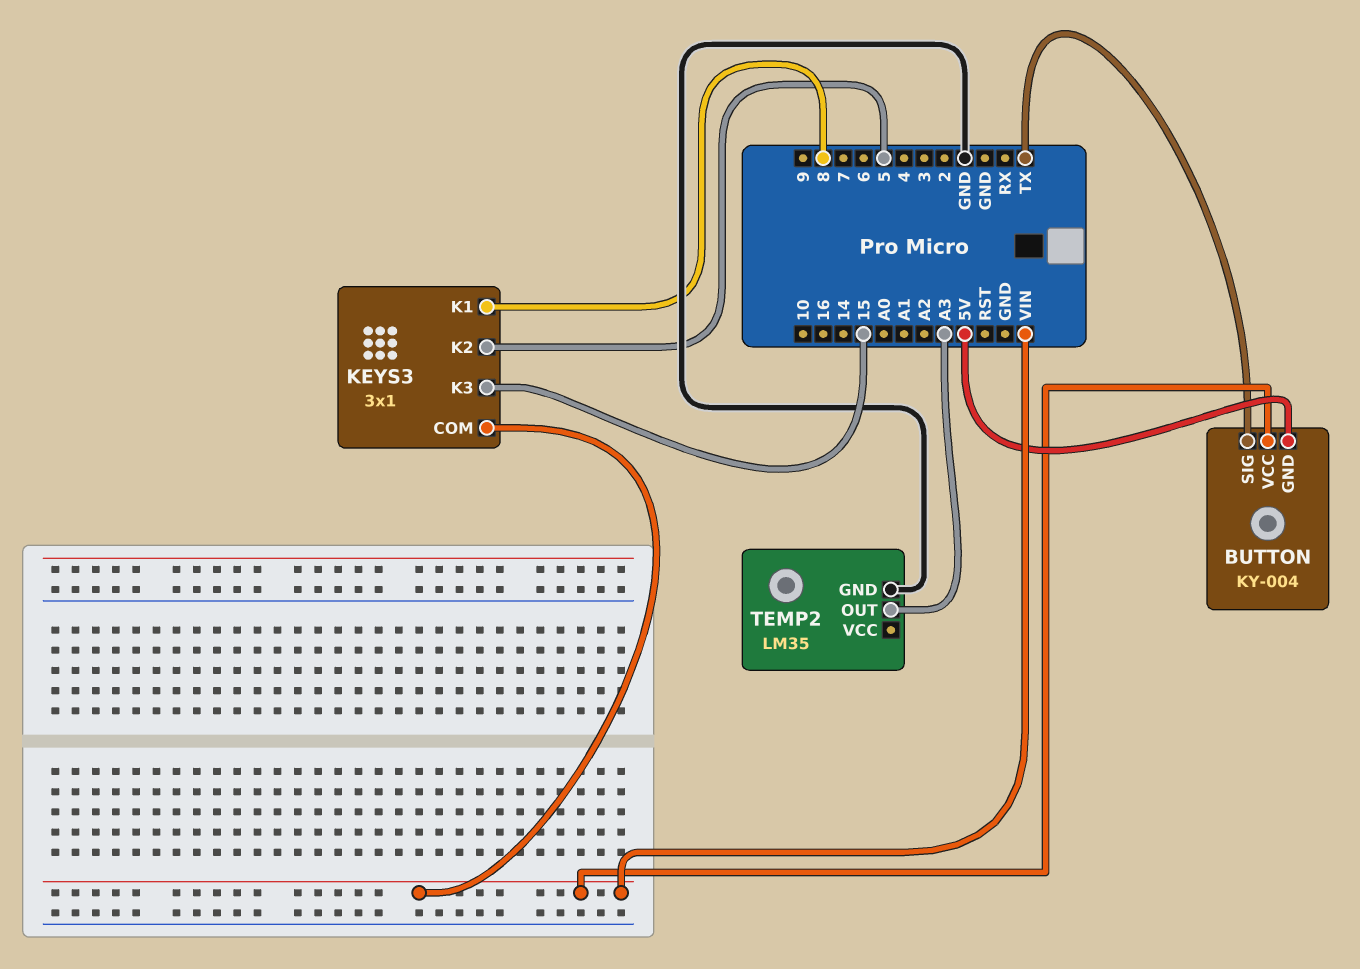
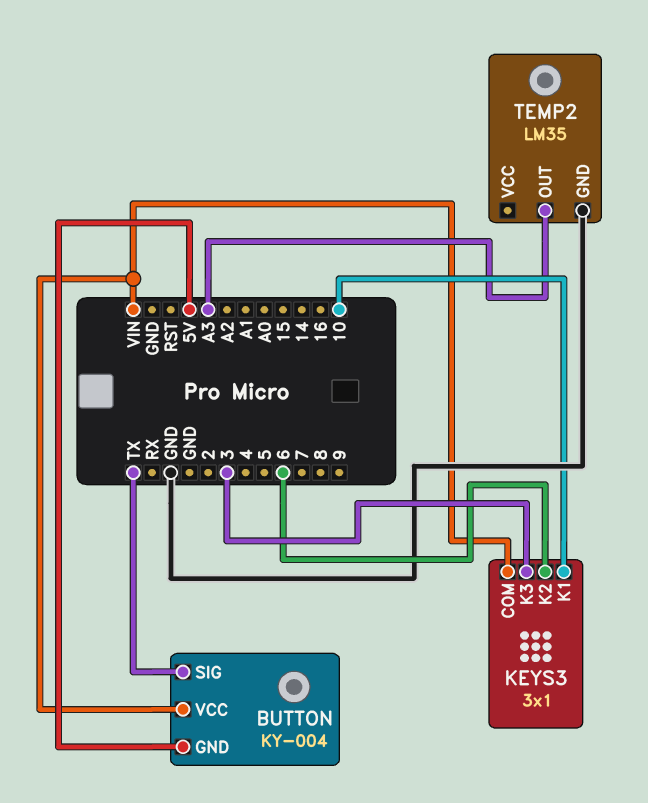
KEYS3 pin K1: 8 -> 10
KEYS3 pin K2: 5 -> 6
KEYS3 pin K3: 15 -> 3

